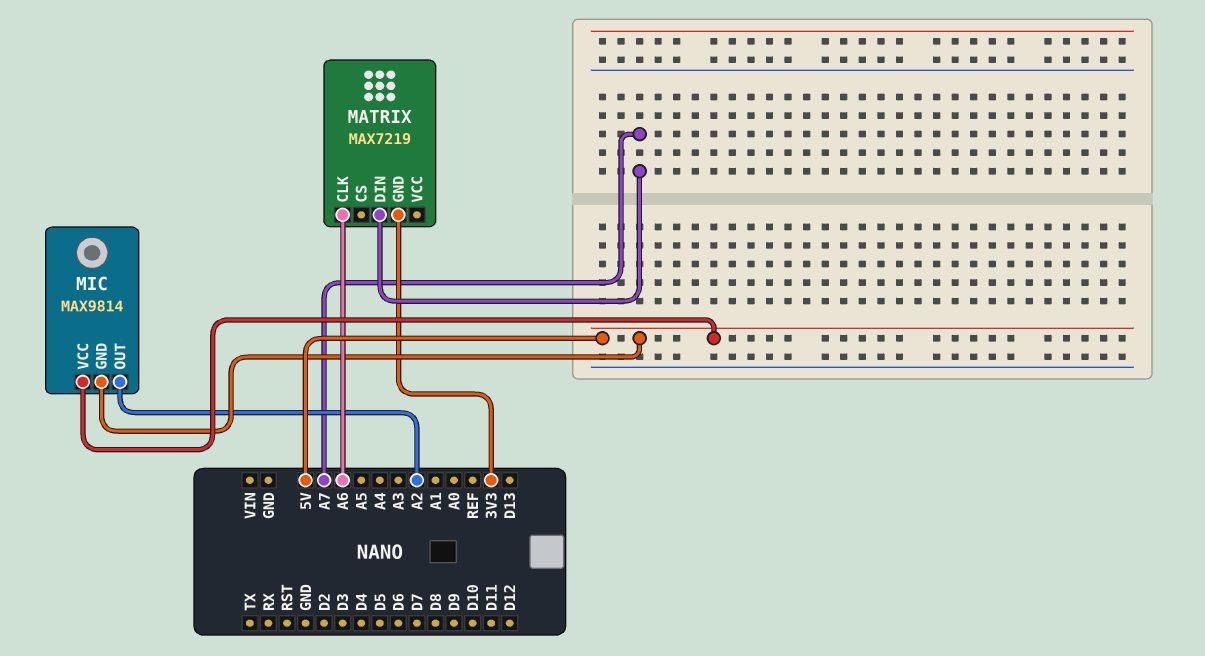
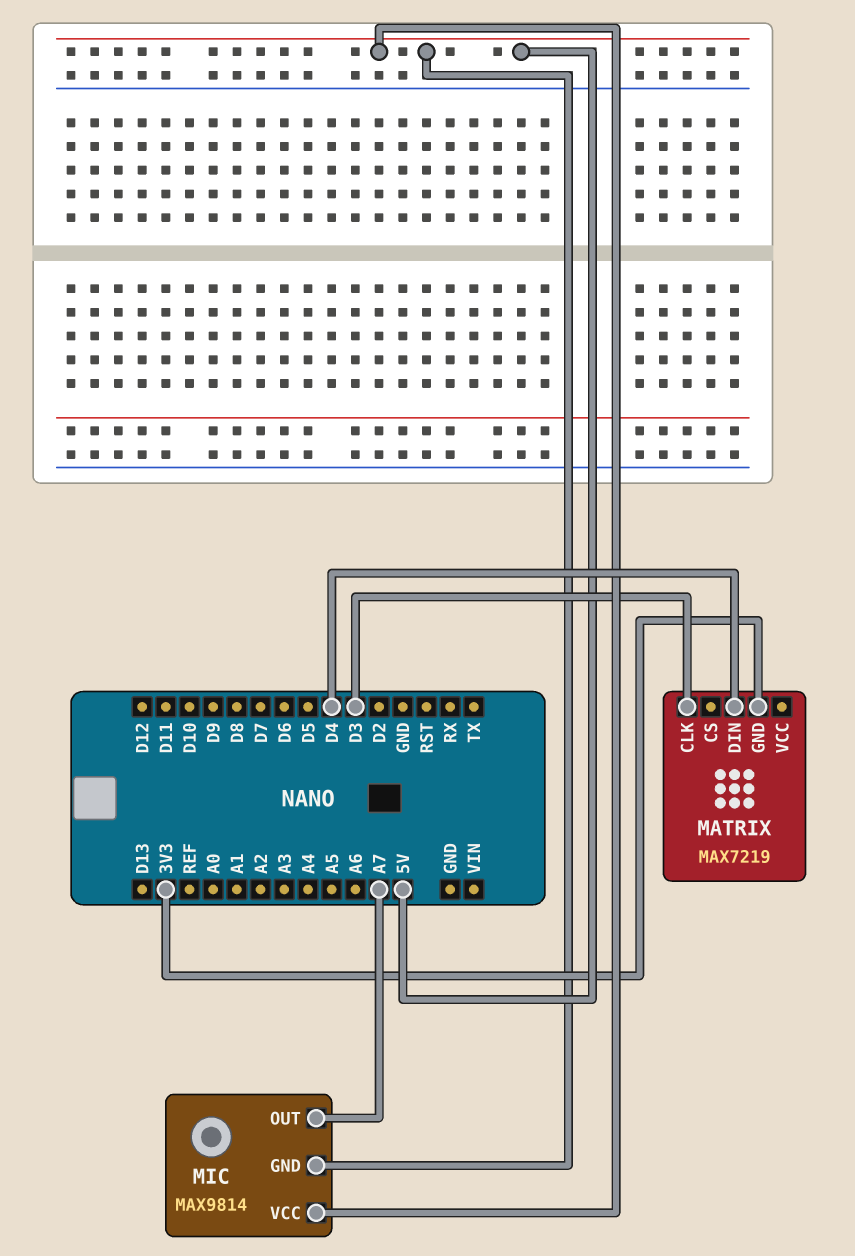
MATRIX pin CLK: A6 -> D3
MATRIX pin DIN: A7 -> D4
MIC pin OUT: A2 -> A7

